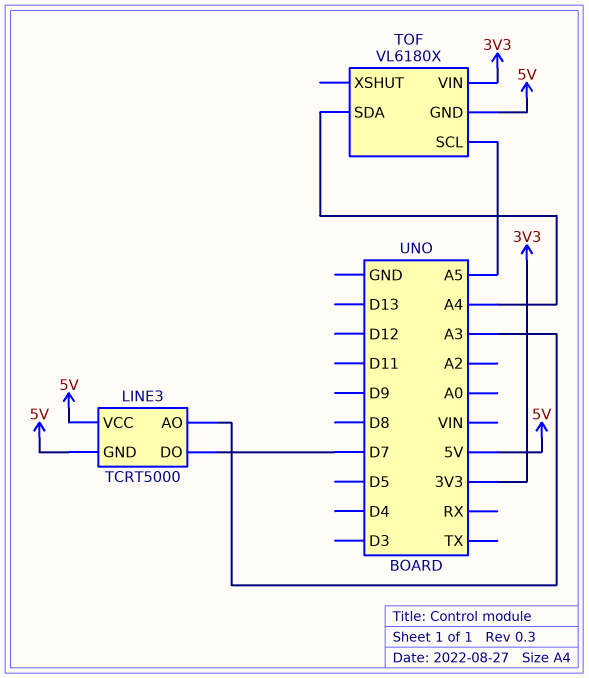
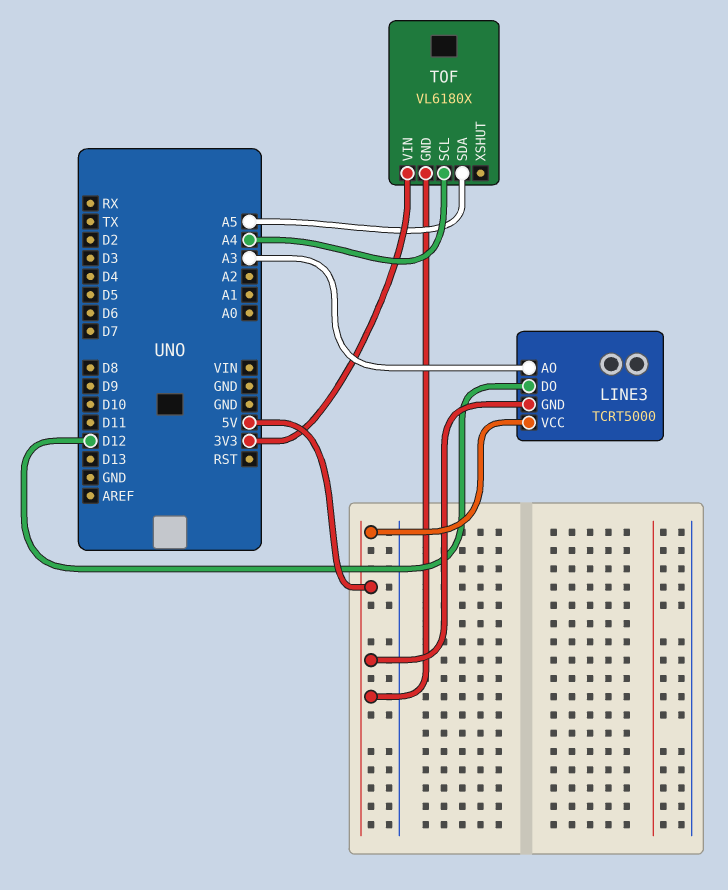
LINE3 pin DO: D7 -> D12
TOF pin SCL: A5 -> A4
TOF pin SDA: A4 -> A5

